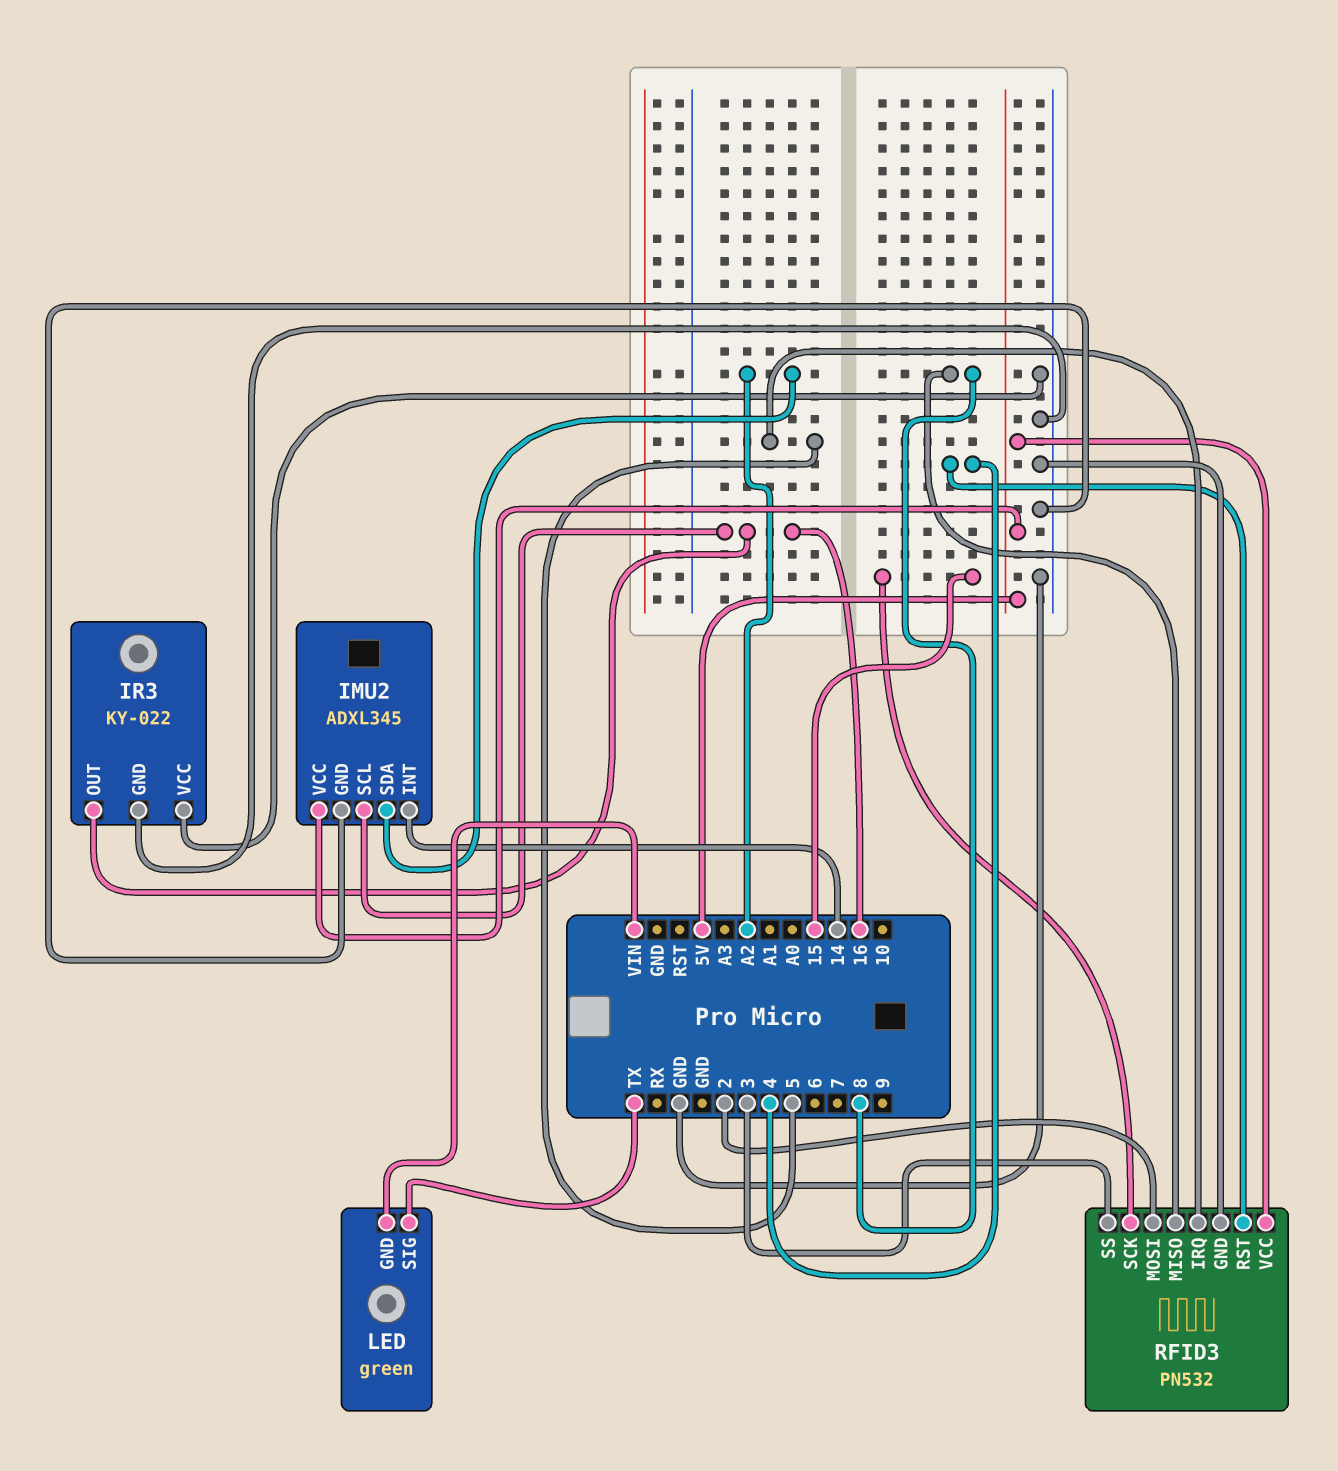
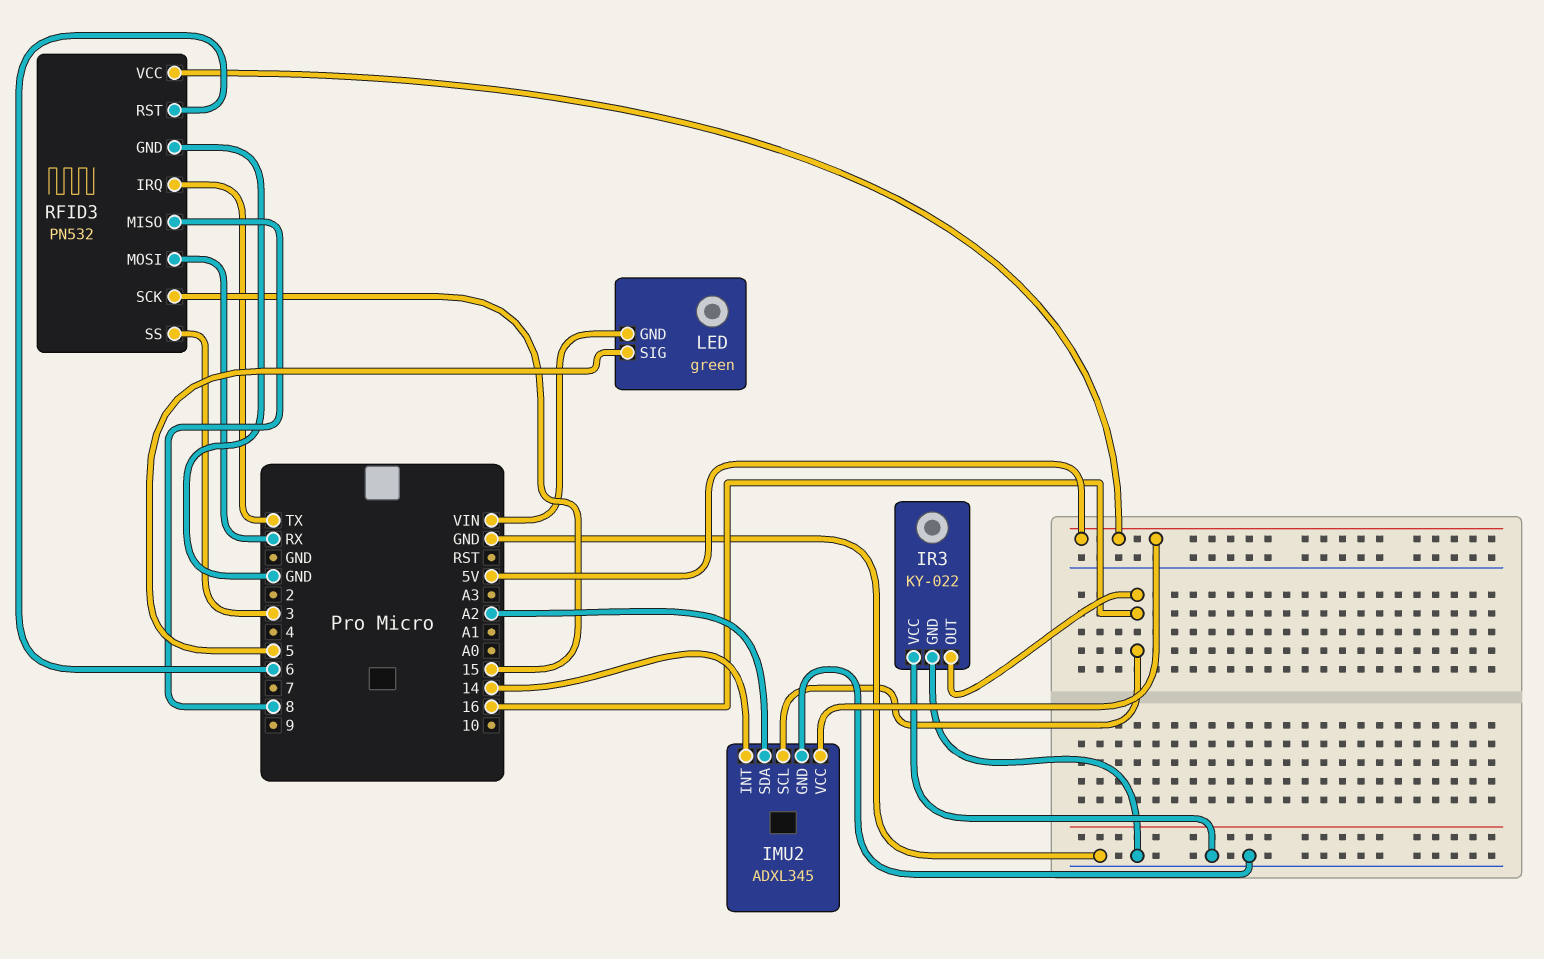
LED pin SIG: TX -> 5
RFID3 pin IRQ: 5 -> TX
RFID3 pin MOSI: 2 -> RX
RFID3 pin RST: 4 -> 6

